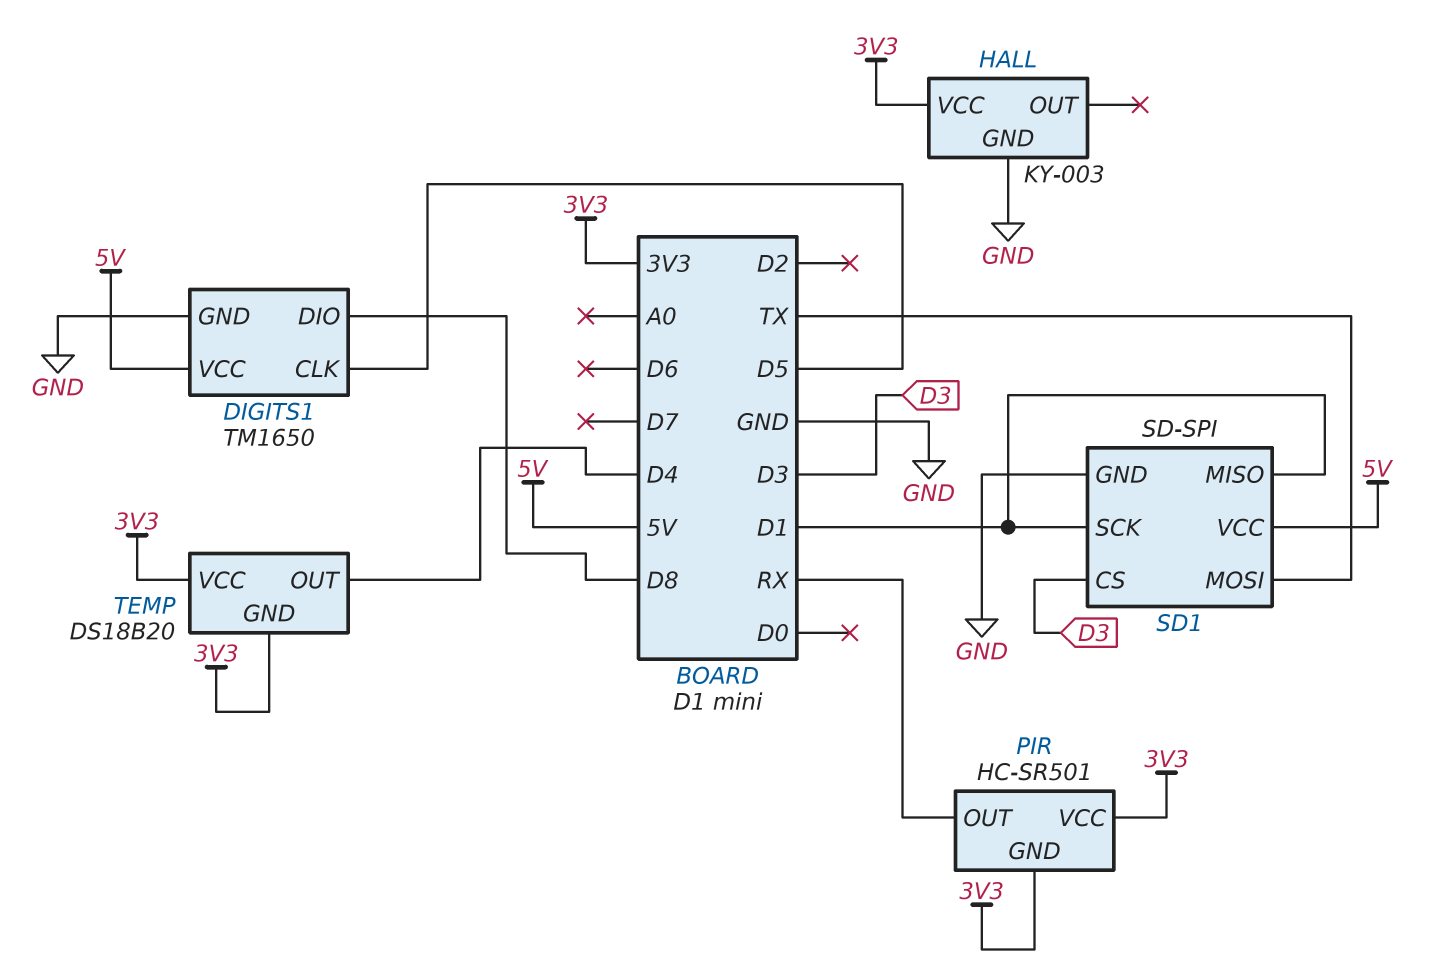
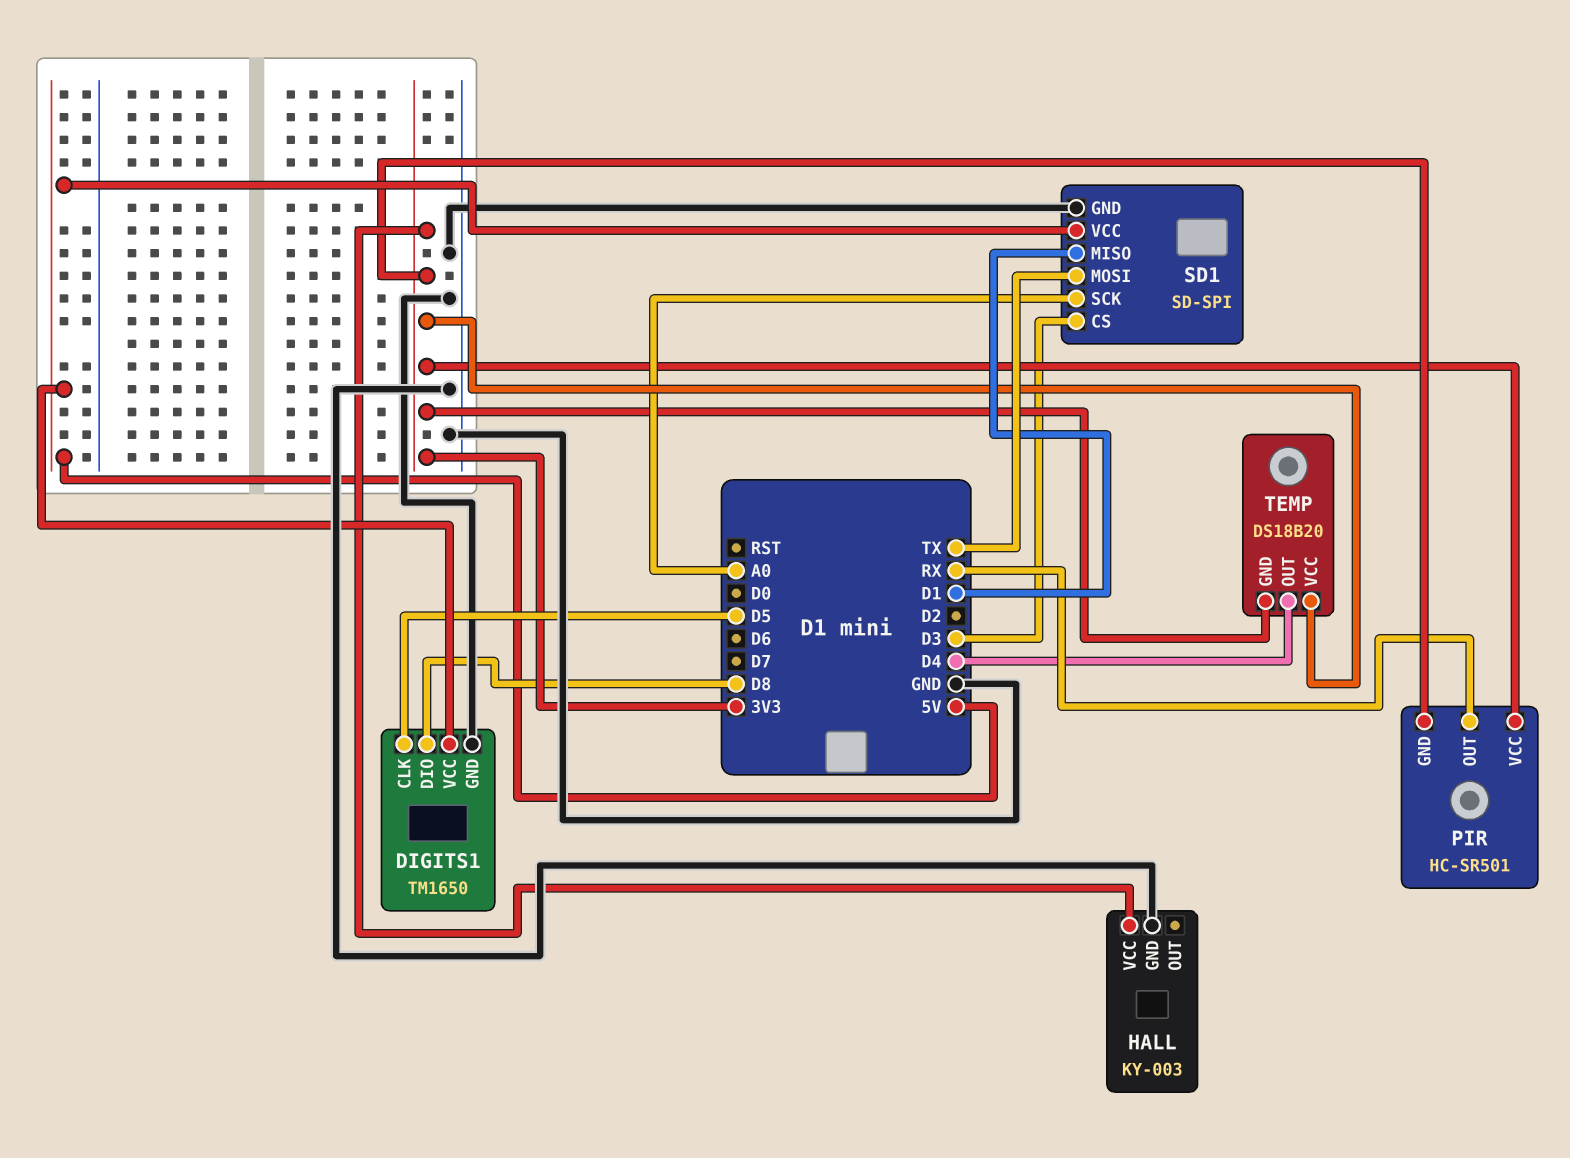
SD1 pin SCK: D1 -> A0

